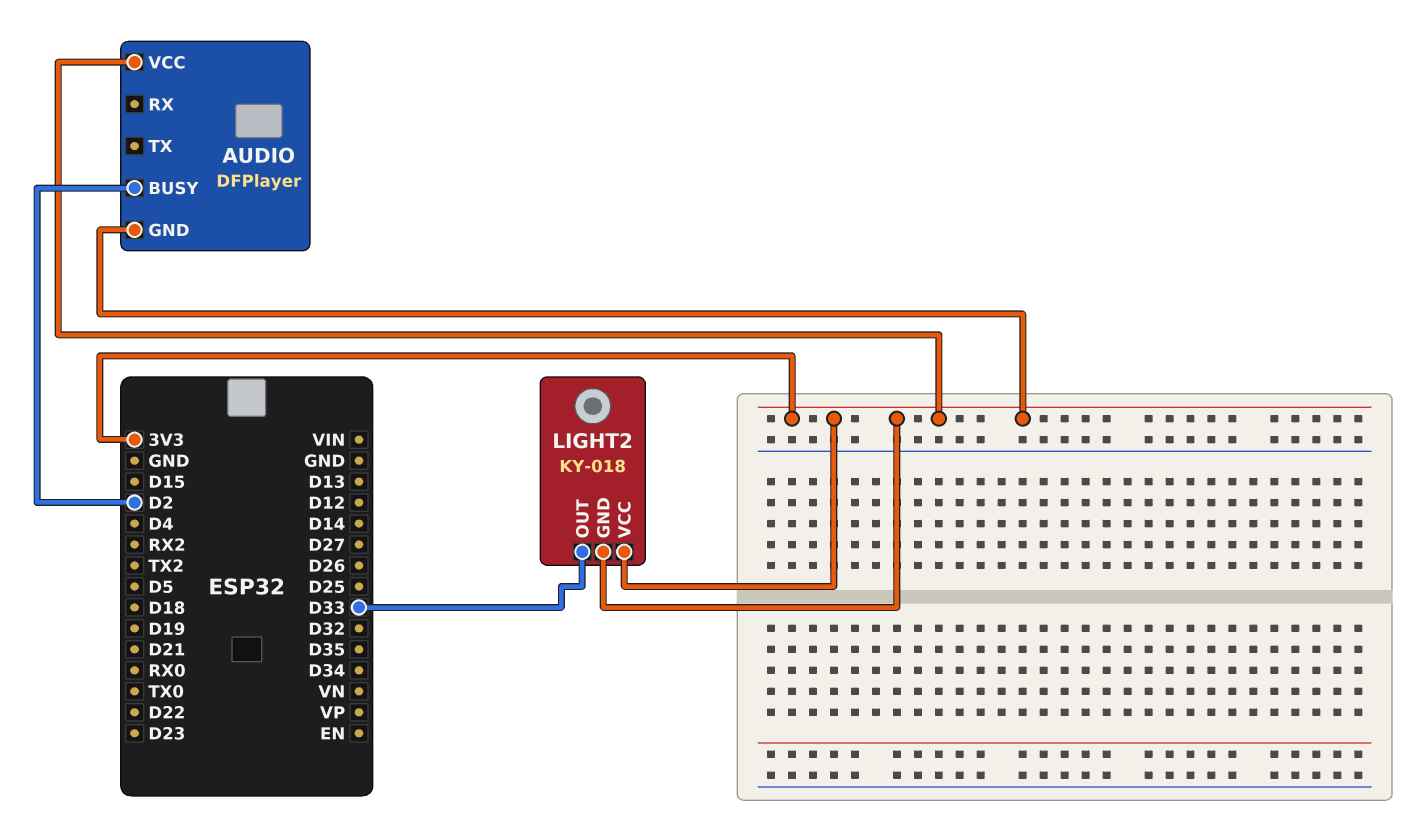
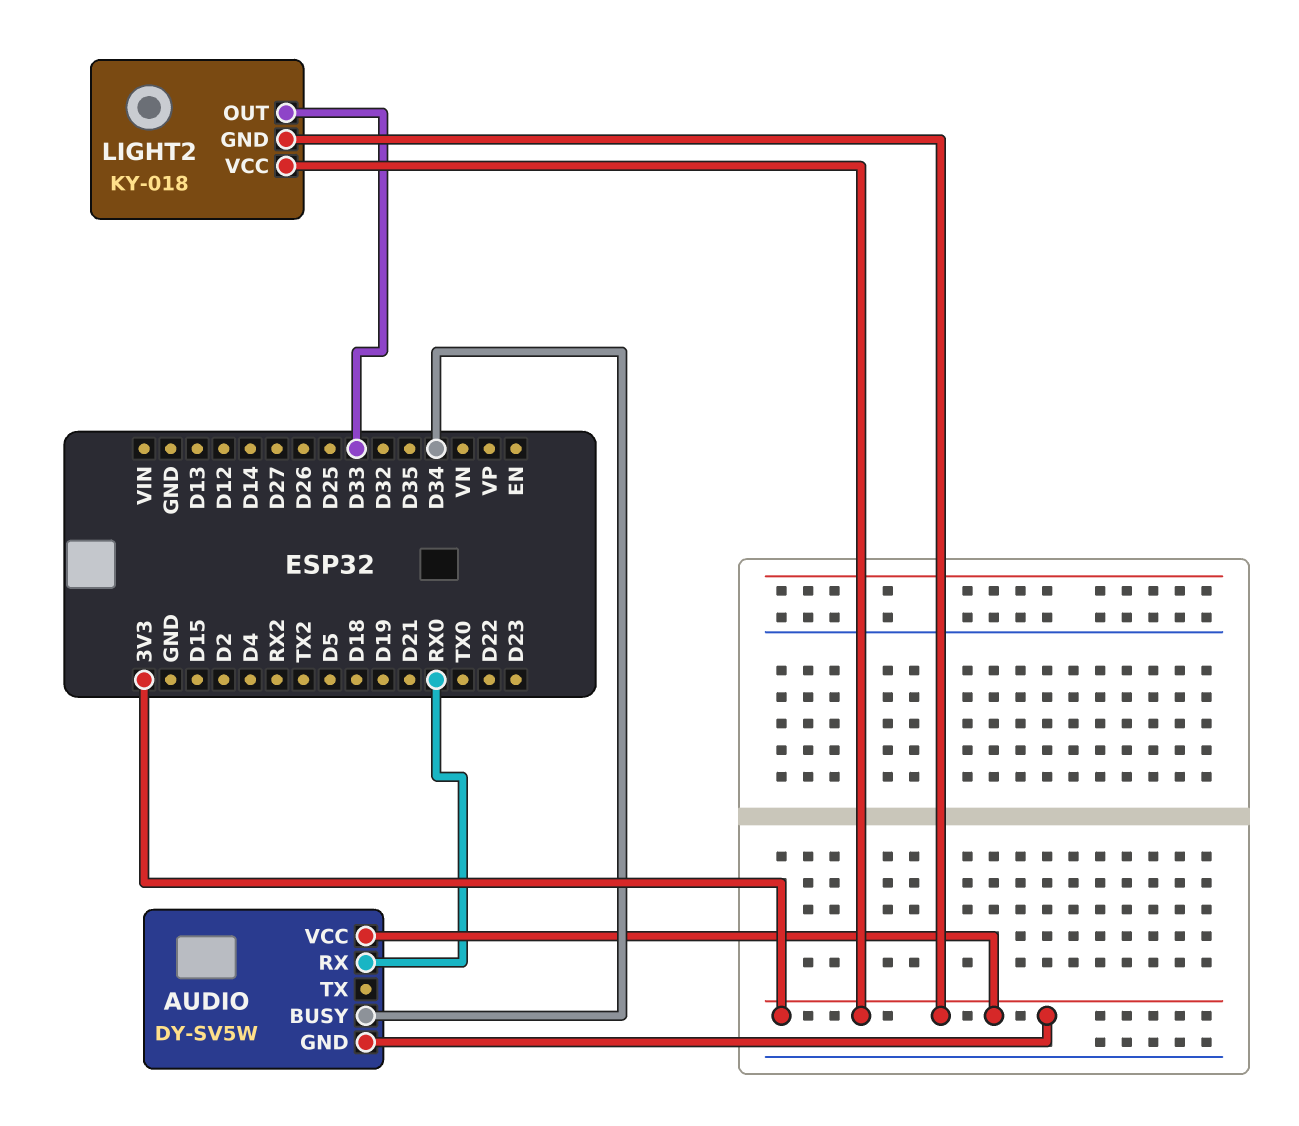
AUDIO: DFPlayer -> DY-SV5W
AUDIO pin BUSY: D2 -> D34
AUDIO pin RX: none -> RX0

